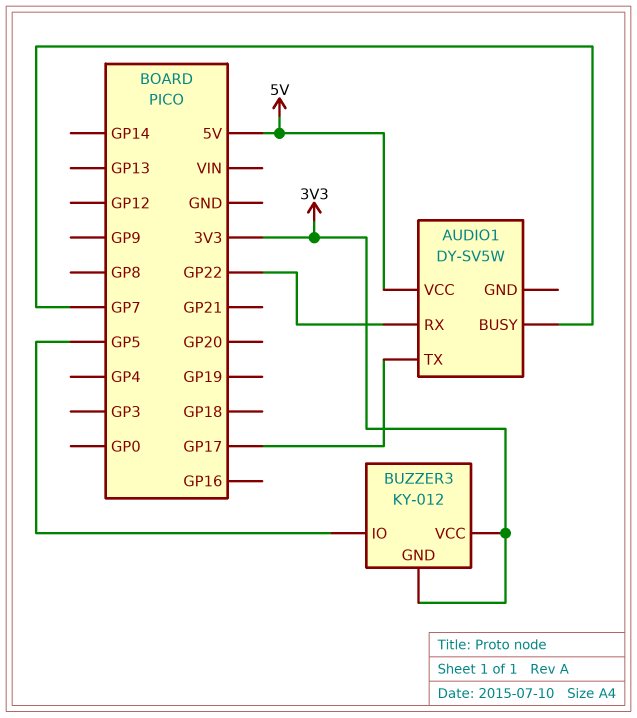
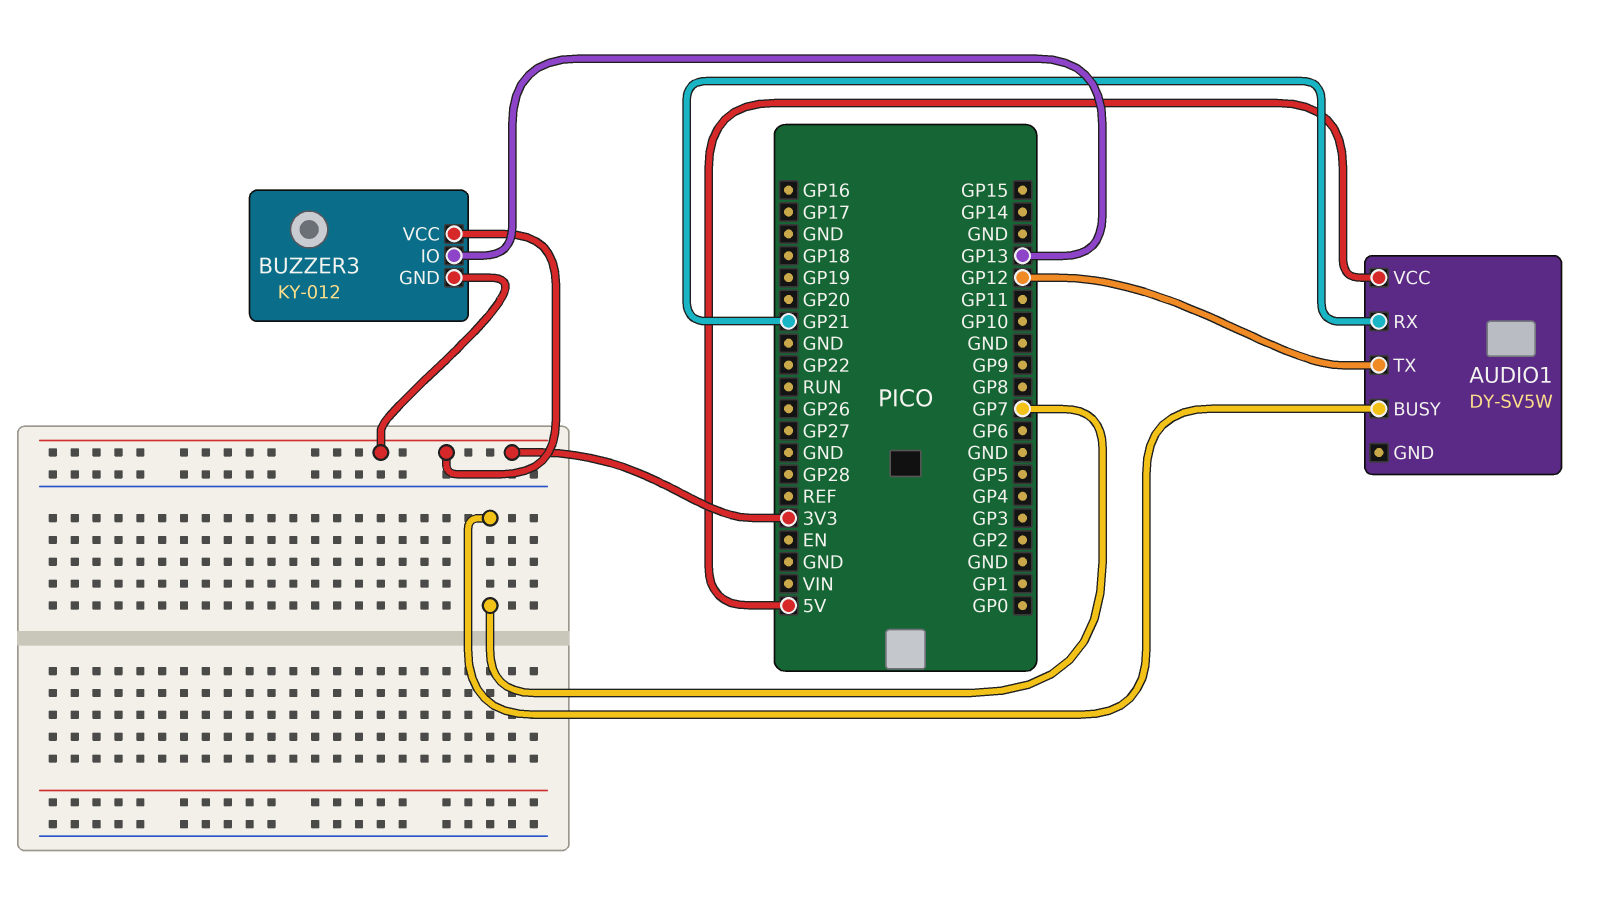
AUDIO1 pin RX: GP22 -> GP21
AUDIO1 pin TX: GP17 -> GP12
BUZZER3 pin IO: GP5 -> GP13

